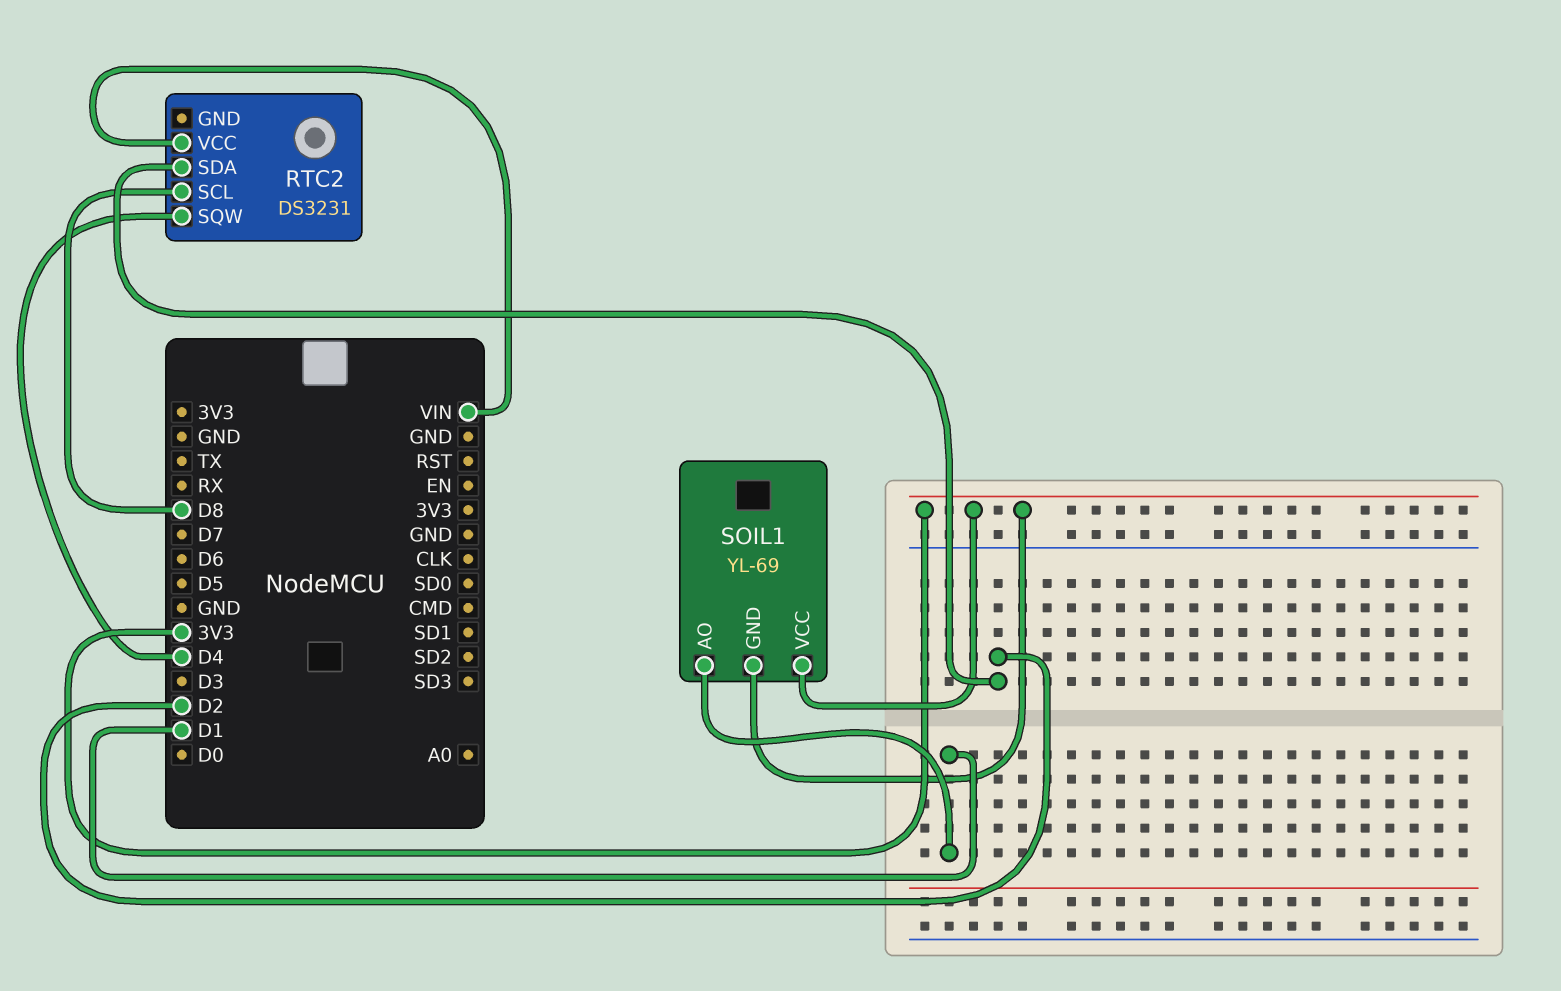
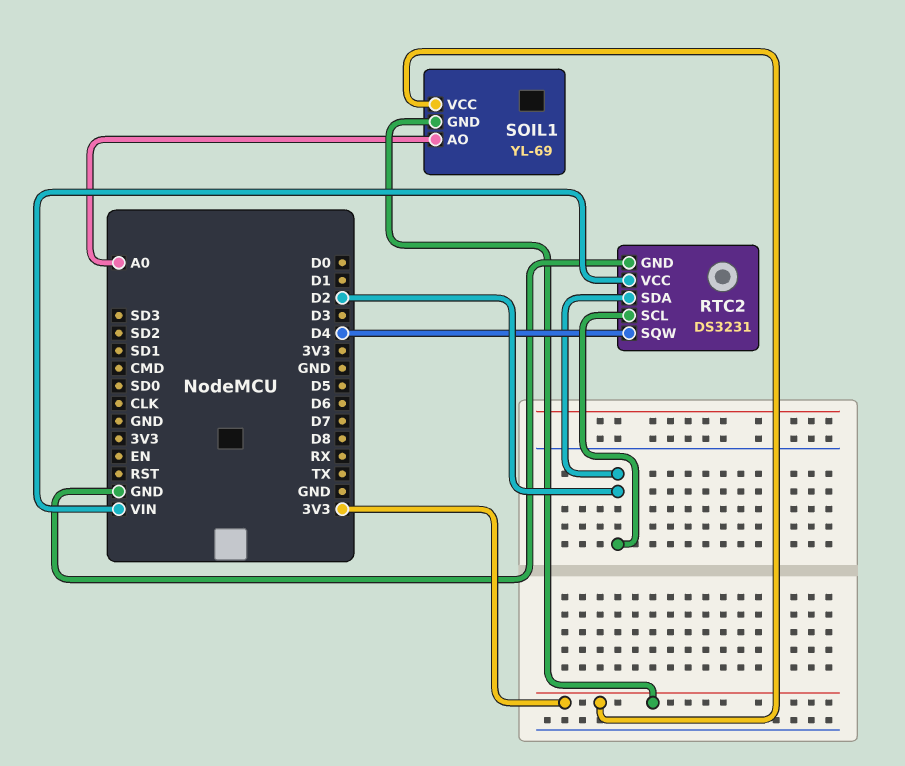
RTC2 pin GND: none -> GND
RTC2 pin SCL: D8 -> D2
SOIL1 pin AO: D1 -> A0

